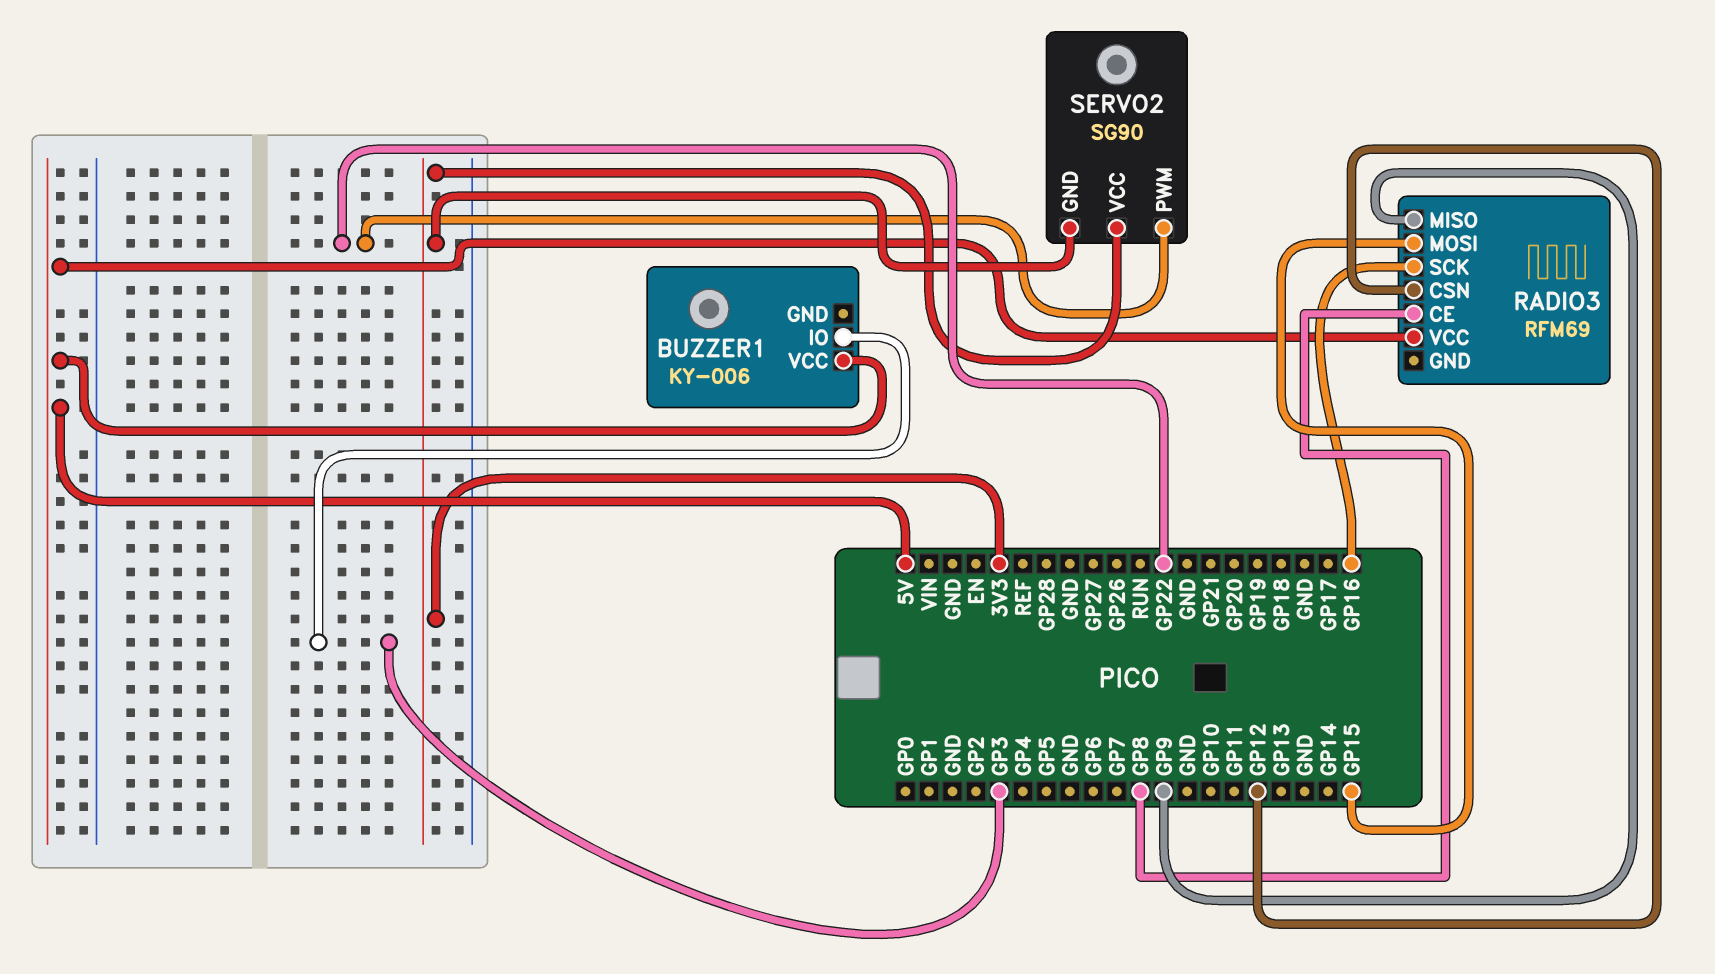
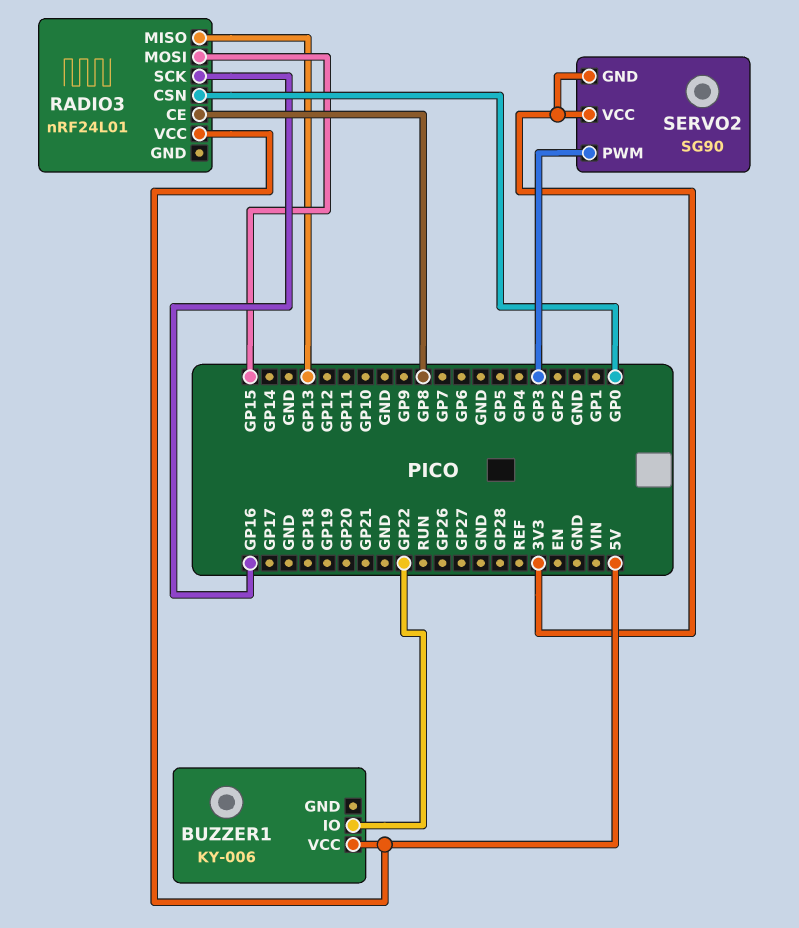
BUZZER1 pin IO: GP3 -> GP22
RADIO3: RFM69 -> nRF24L01
RADIO3 pin CSN: GP12 -> GP0
RADIO3 pin MISO: GP9 -> GP13
SERVO2 pin PWM: GP22 -> GP3

